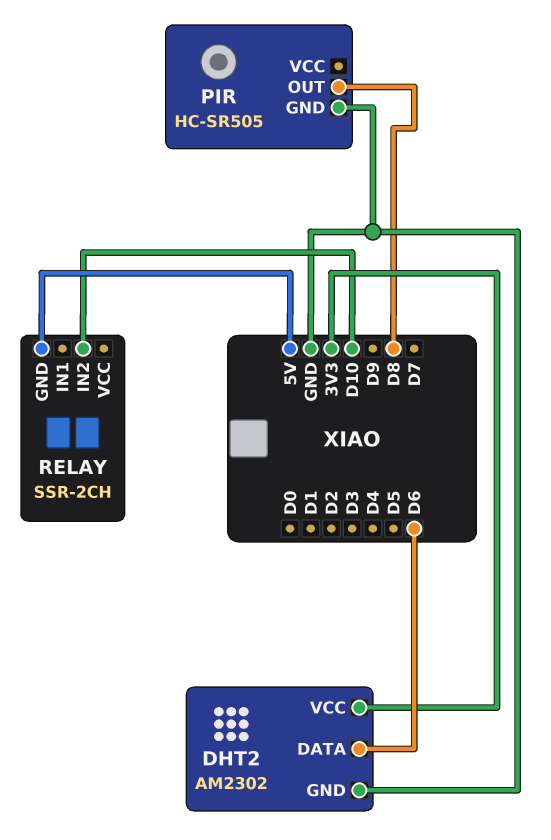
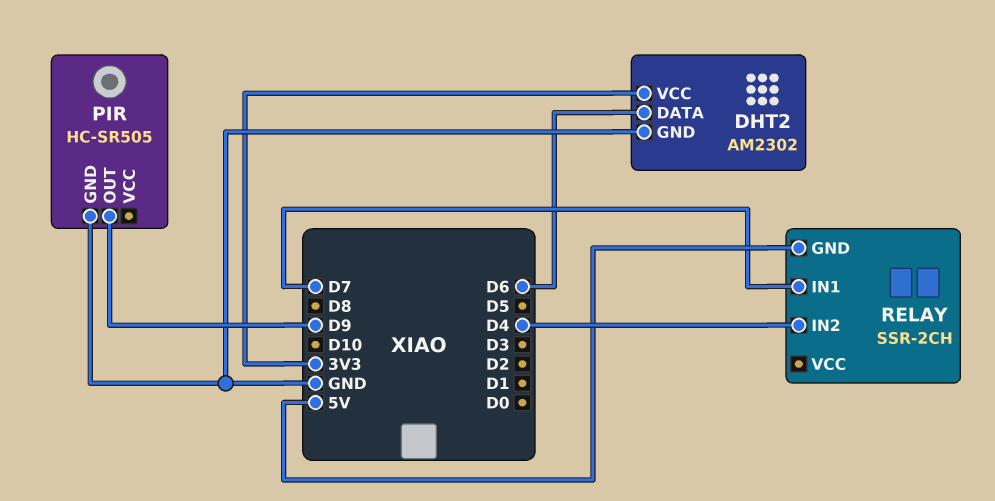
PIR pin OUT: D8 -> D9
RELAY pin IN1: none -> D7
RELAY pin IN2: D10 -> D4

